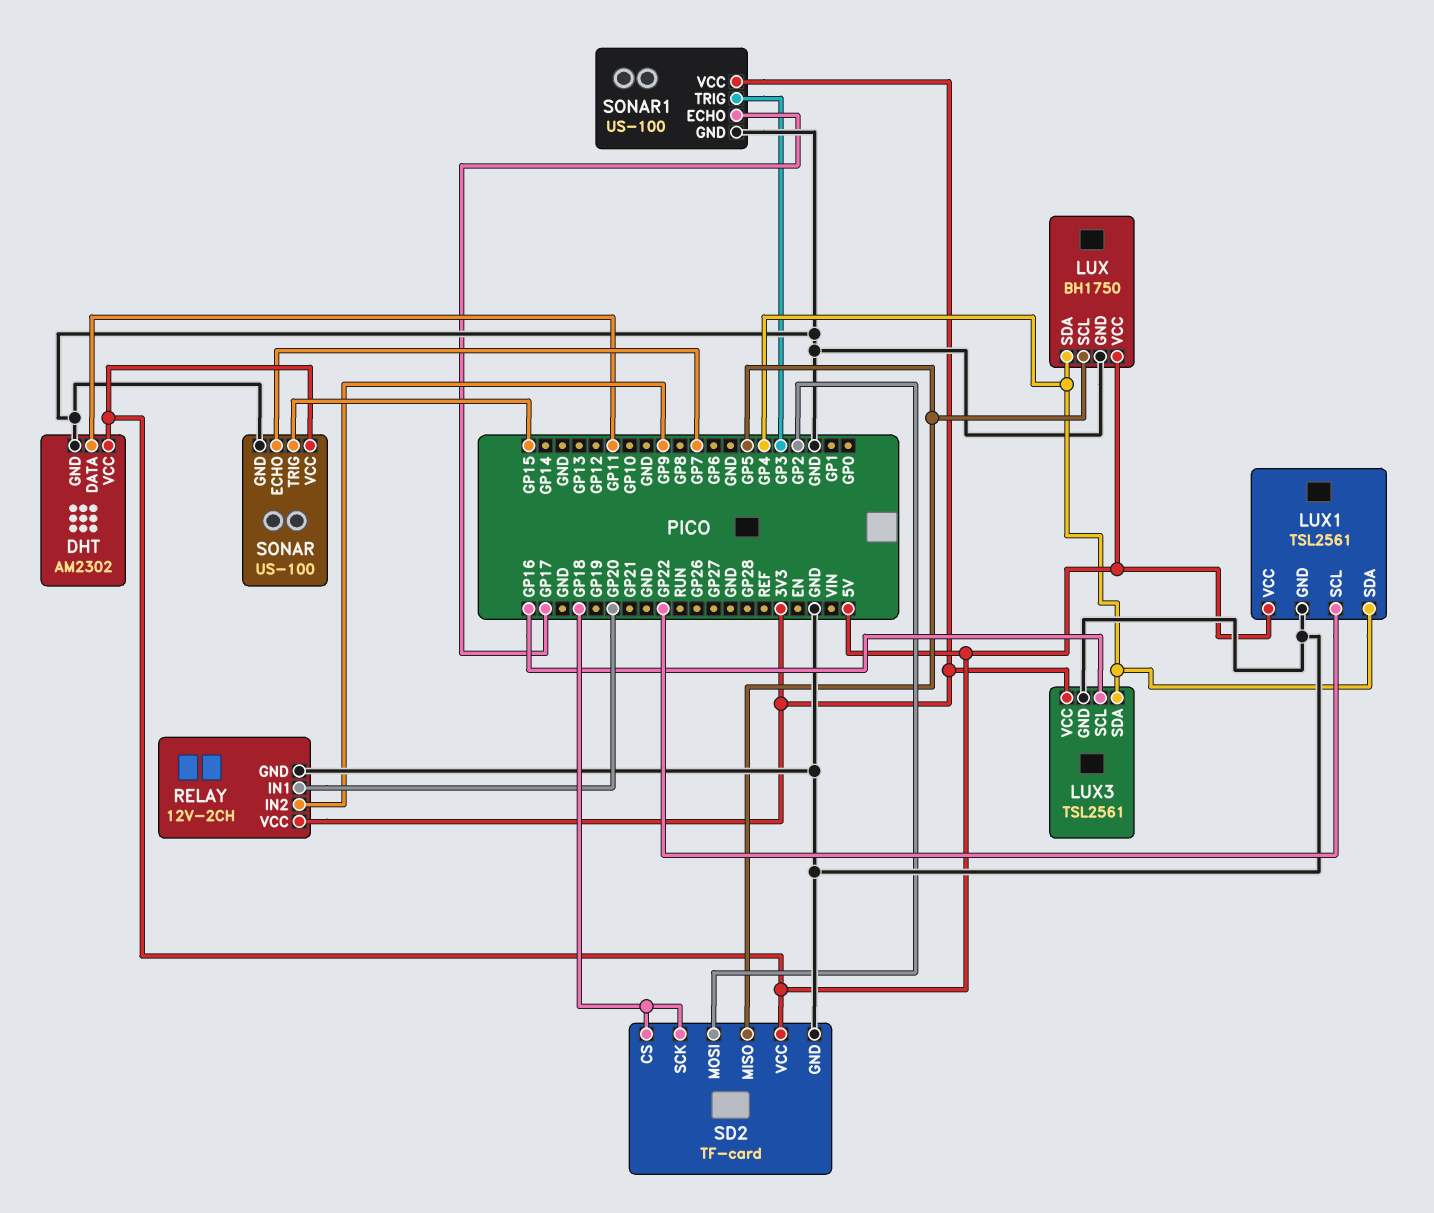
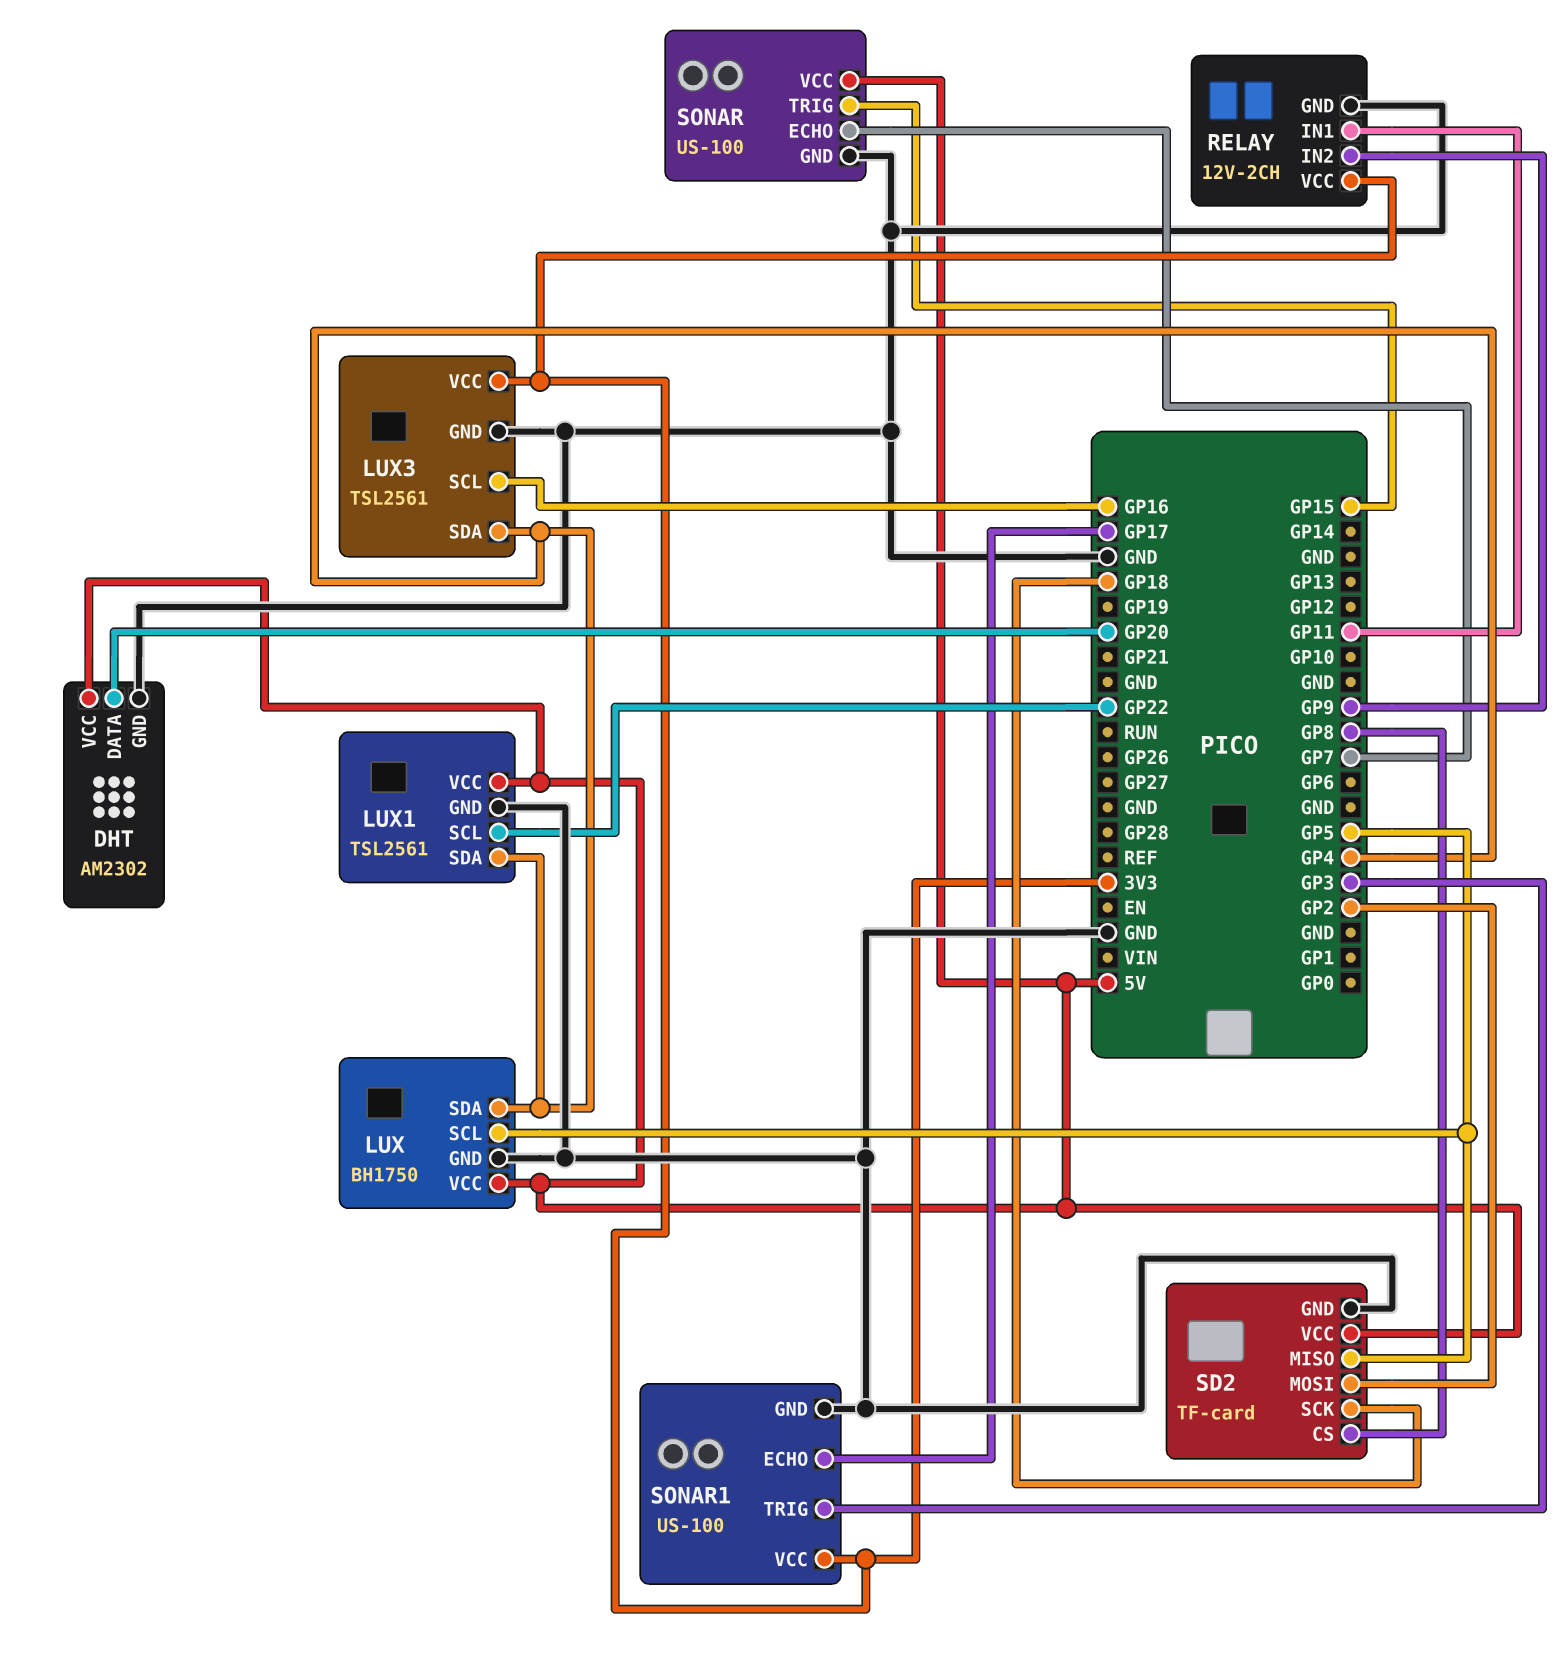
DHT pin DATA: GP11 -> GP20
RELAY pin IN1: GP20 -> GP11
SD2 pin CS: GP18 -> GP8

